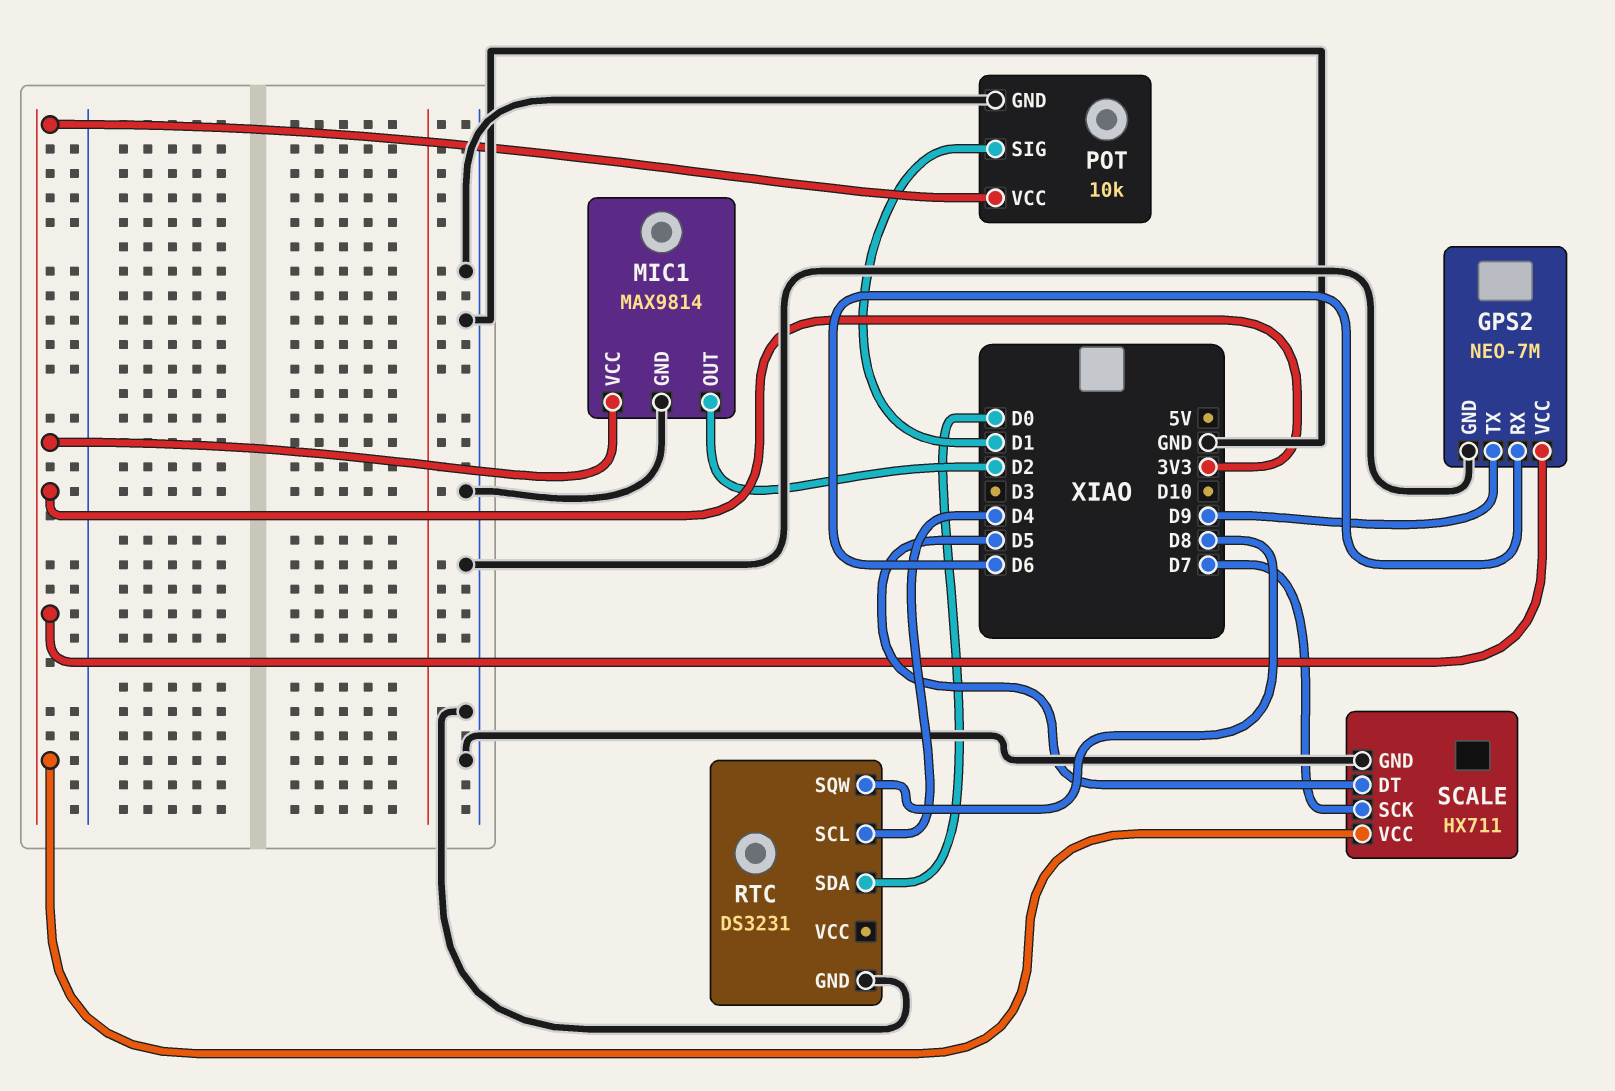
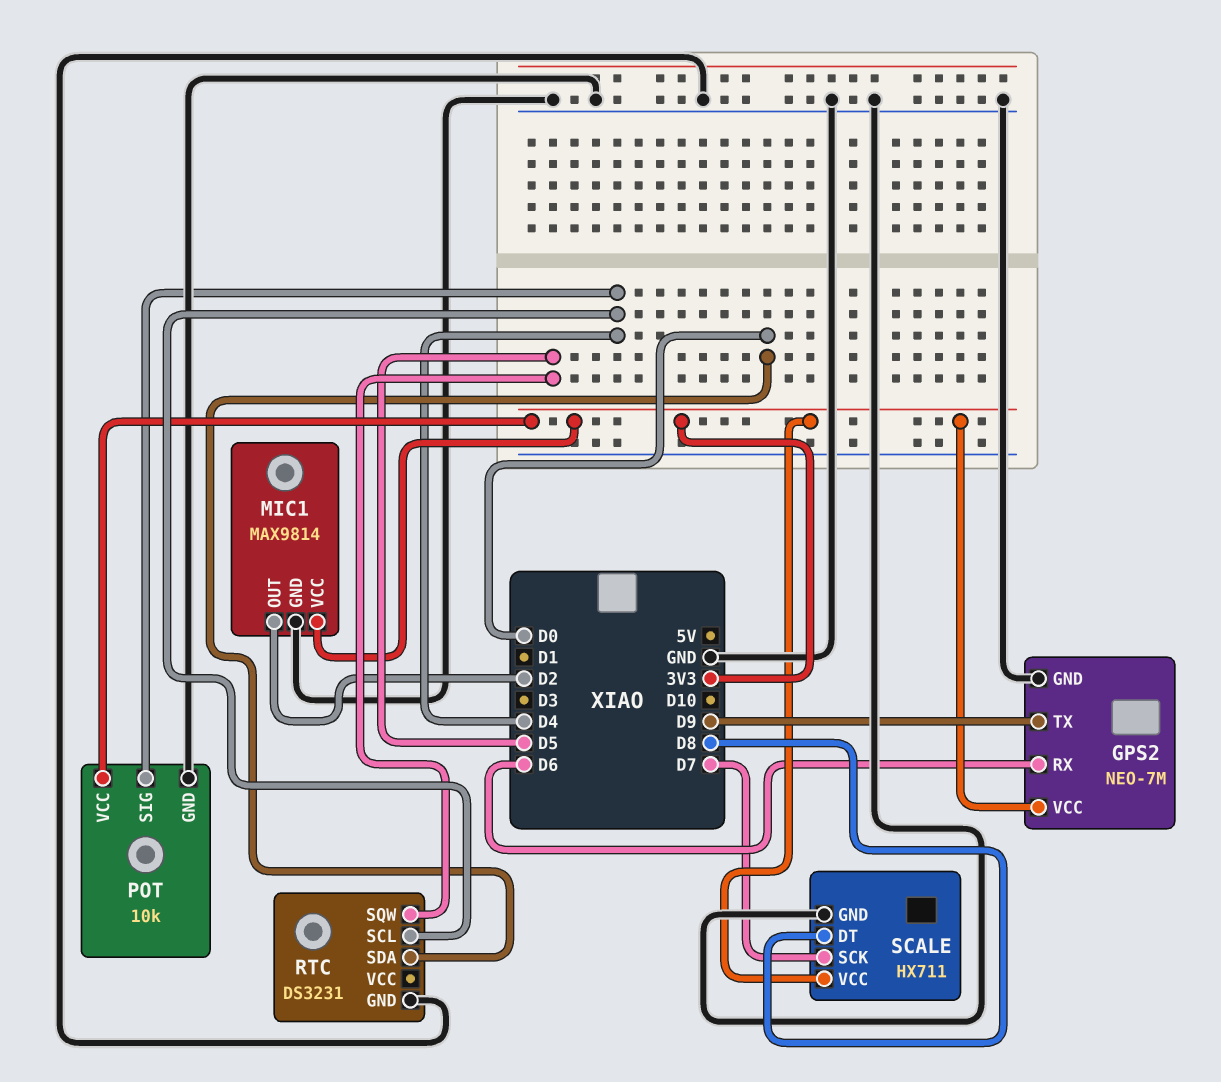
POT pin SIG: D1 -> D4
RTC pin SQW: D8 -> D5
SCALE pin DT: D5 -> D8

